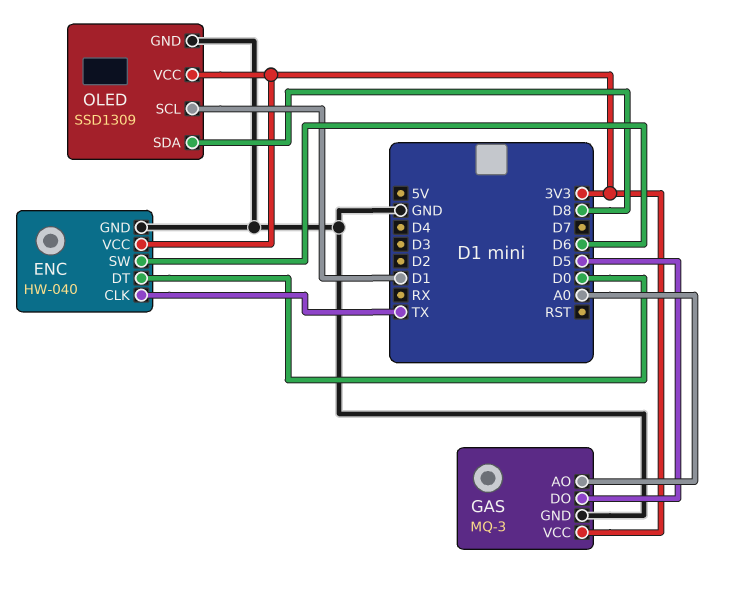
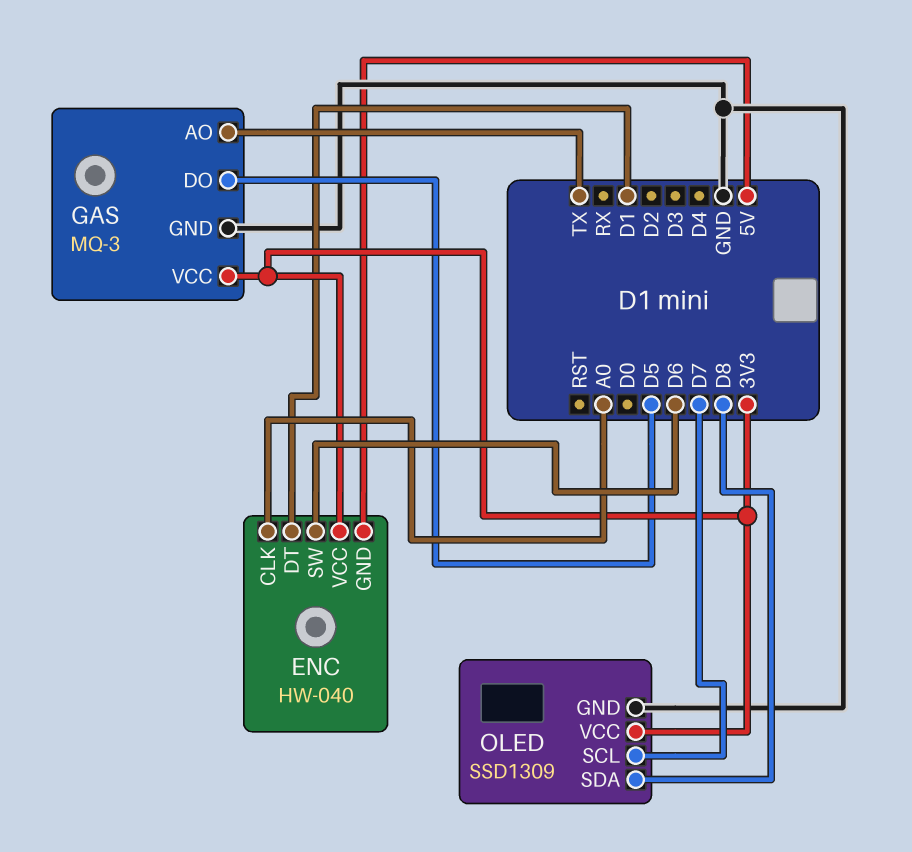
ENC pin CLK: TX -> A0
ENC pin DT: D0 -> D1
ENC pin GND: GND -> 5V
GAS pin AO: A0 -> TX
OLED pin SCL: D1 -> D7

